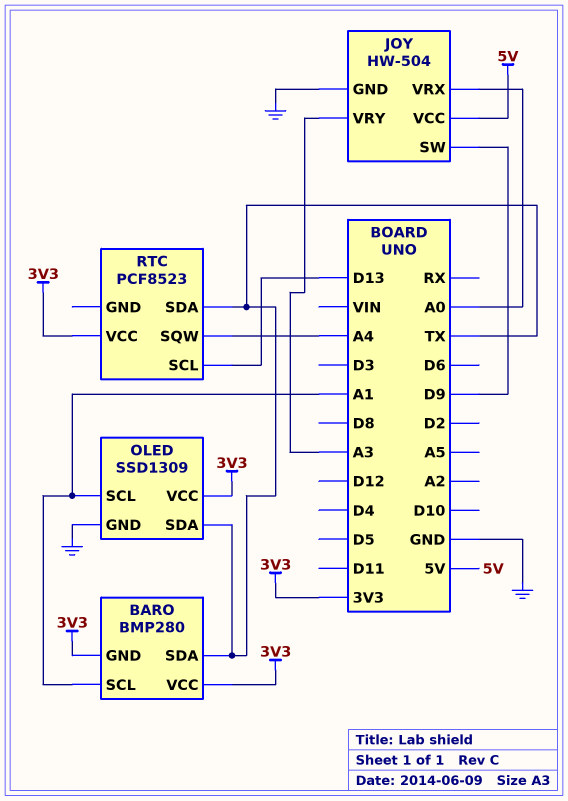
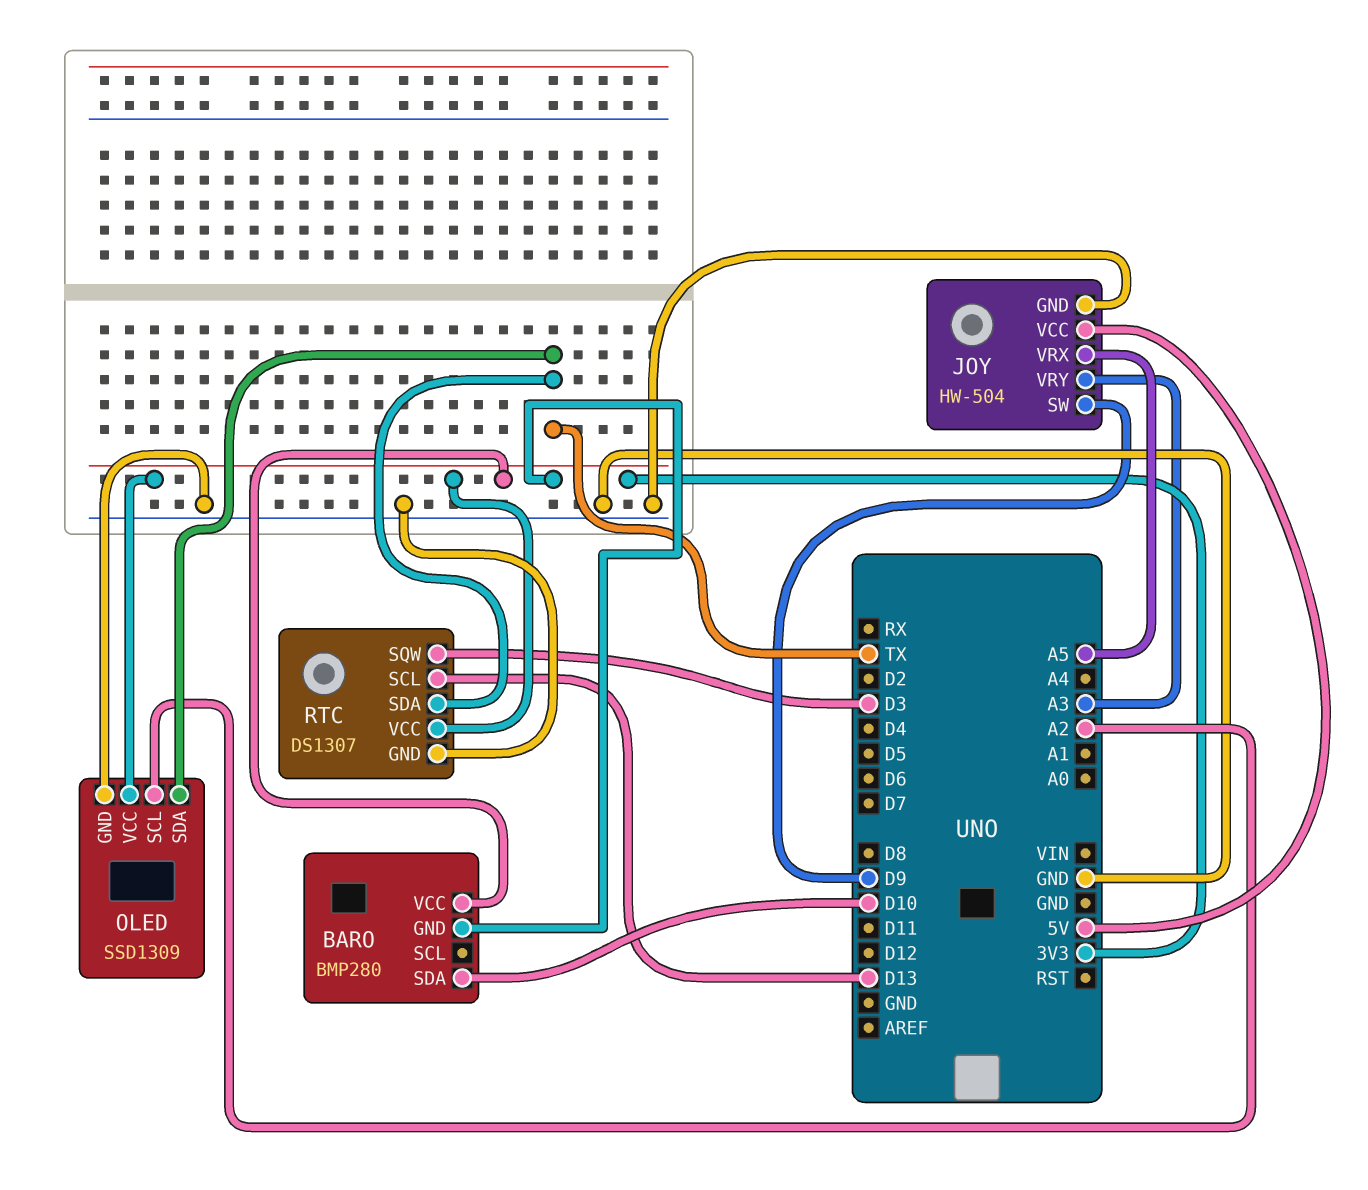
BARO pin SCL: A1 -> none
BARO pin SDA: TX -> D10
JOY pin VRX: A0 -> A5
OLED pin SCL: A1 -> A2
RTC: PCF8523 -> DS1307
RTC pin GND: none -> GND
RTC pin SQW: A4 -> D3

